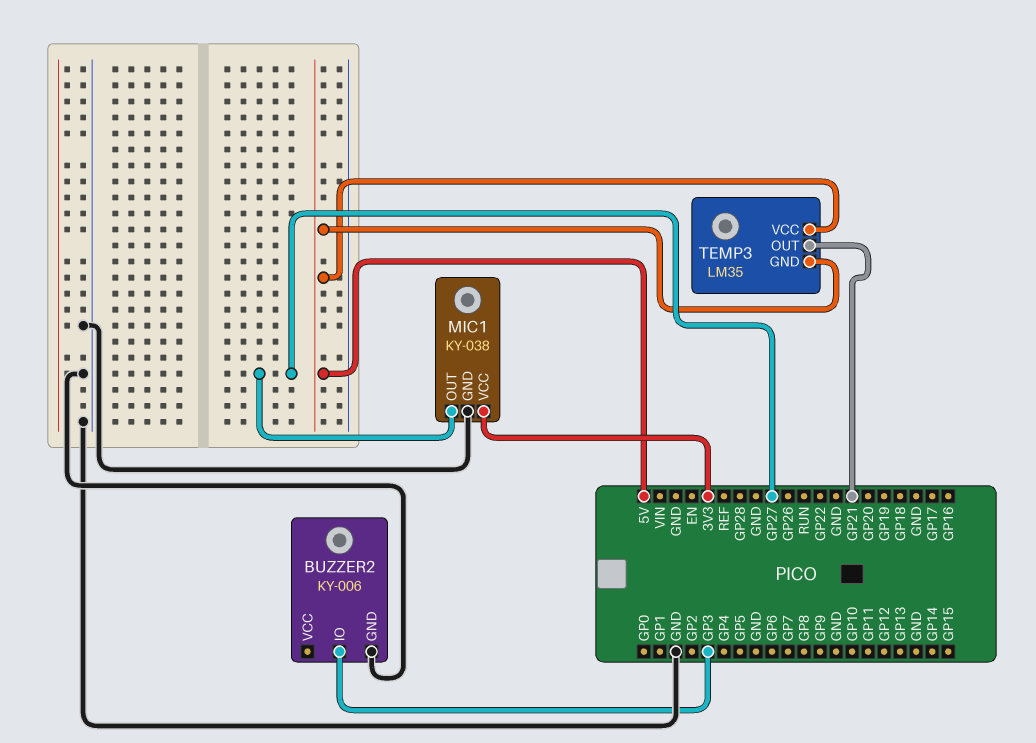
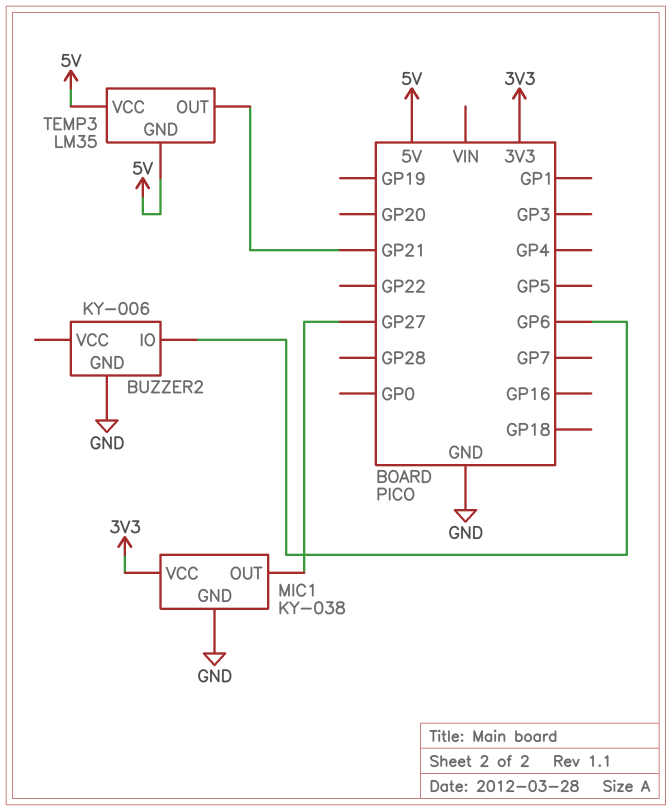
BUZZER2 pin IO: GP3 -> GP6

